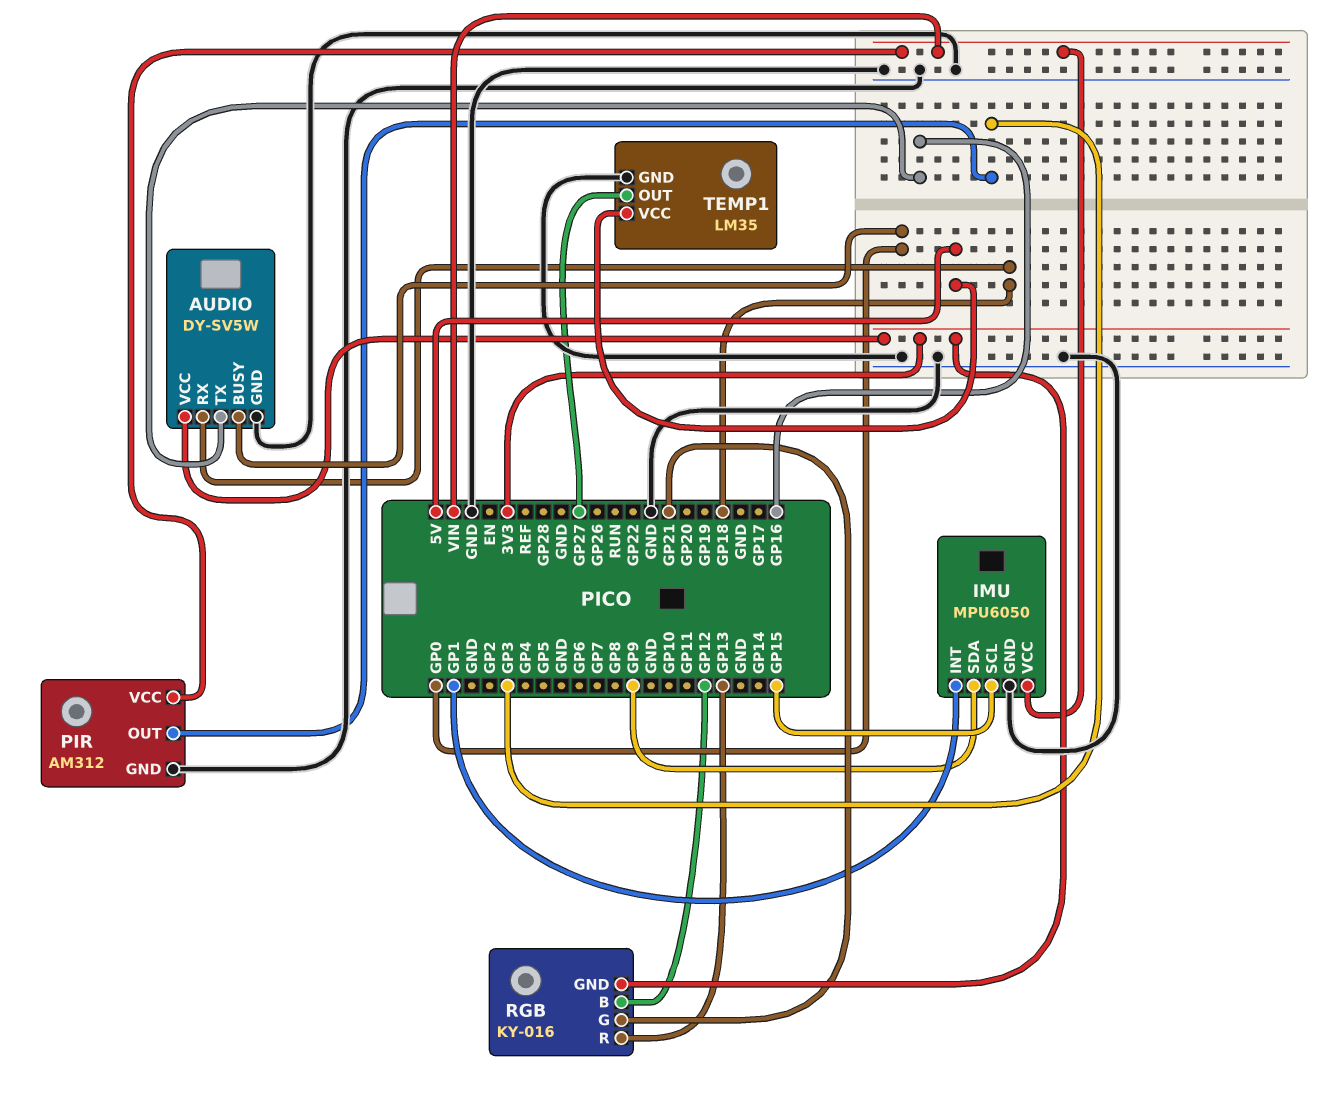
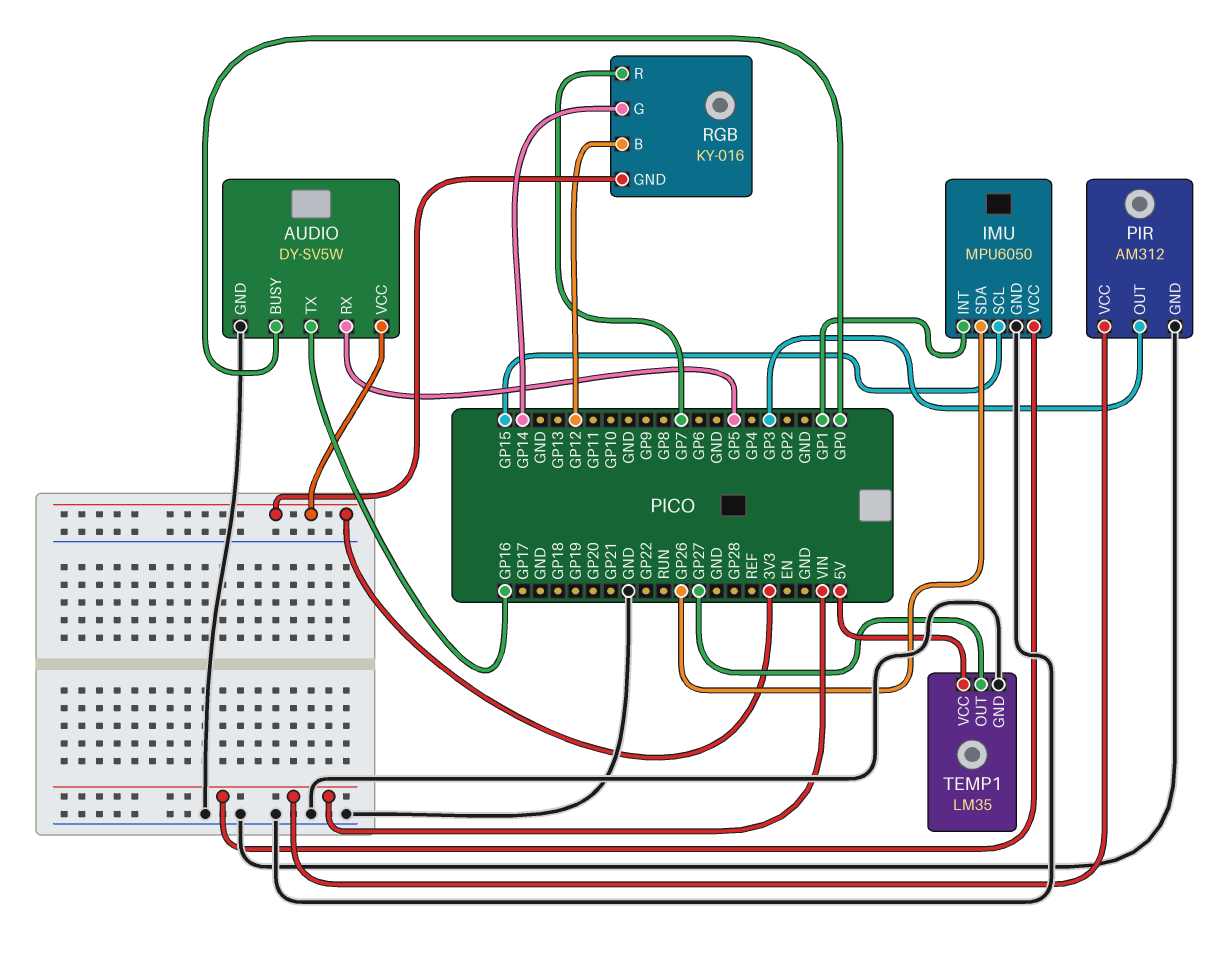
AUDIO pin RX: GP18 -> GP5
IMU pin SDA: GP9 -> GP26
RGB pin G: GP21 -> GP14
RGB pin R: GP13 -> GP7

